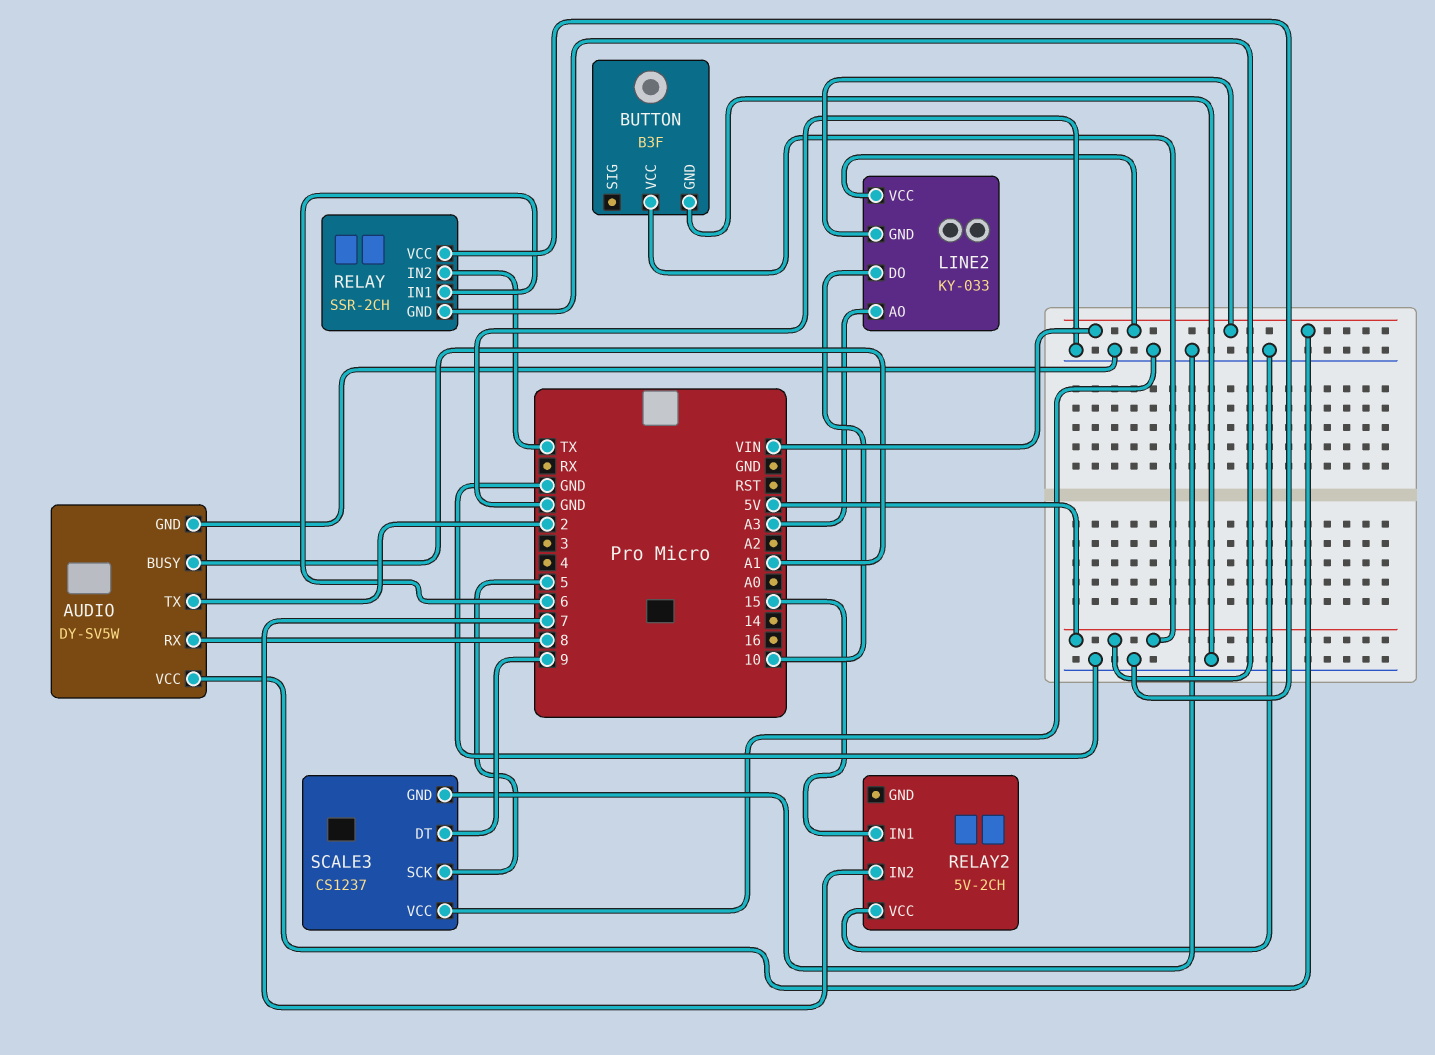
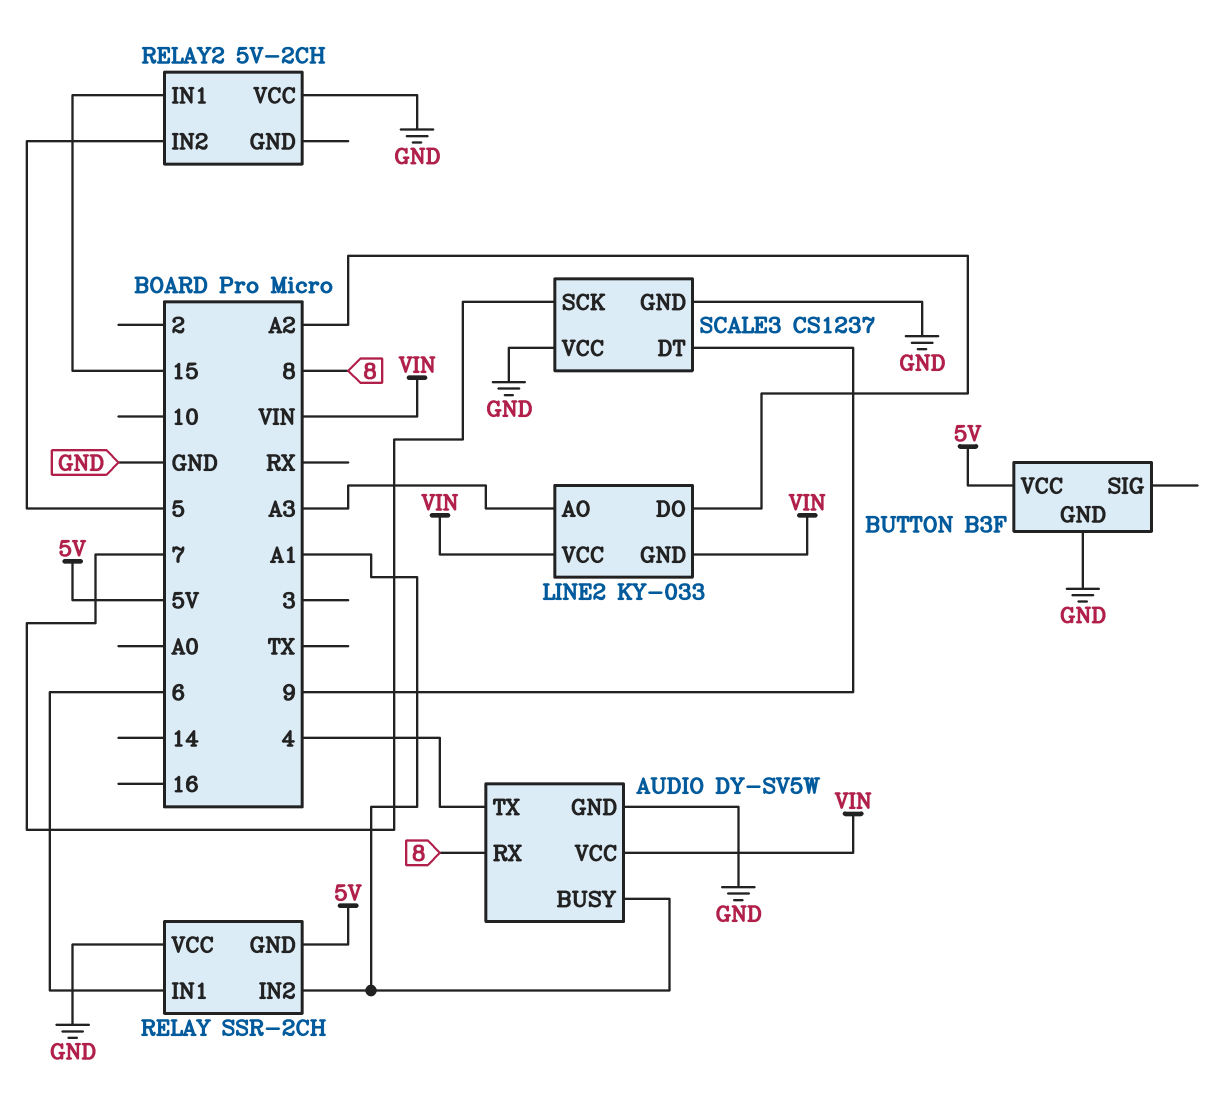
AUDIO pin TX: 2 -> 4
LINE2 pin DO: 10 -> A2
RELAY pin IN2: TX -> A1
RELAY2 pin IN2: 7 -> 5
SCALE3 pin SCK: 5 -> 7

